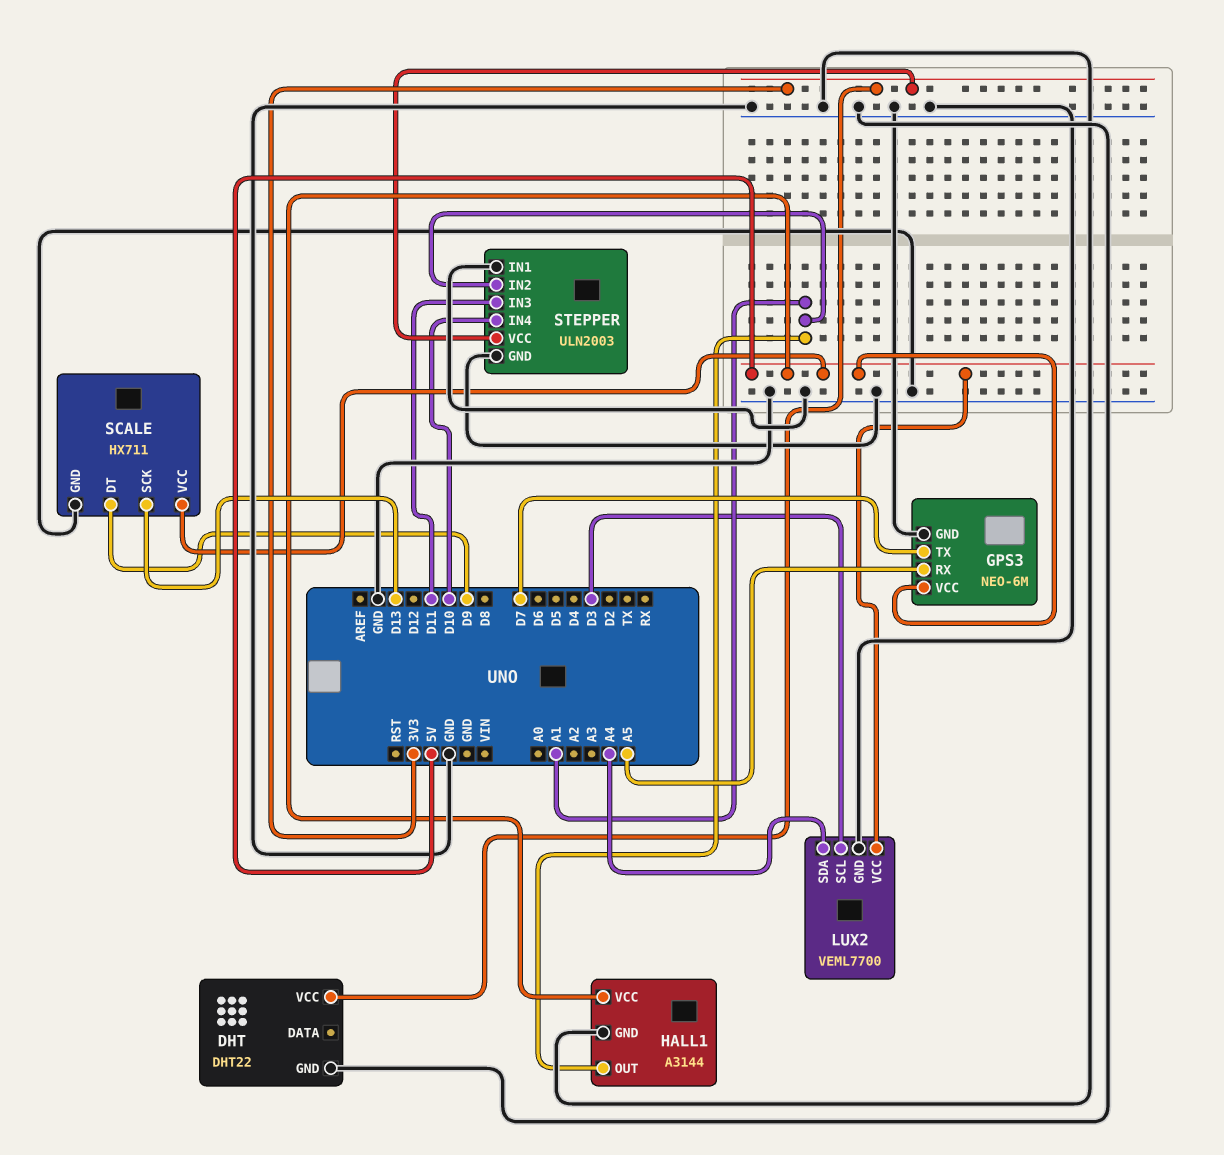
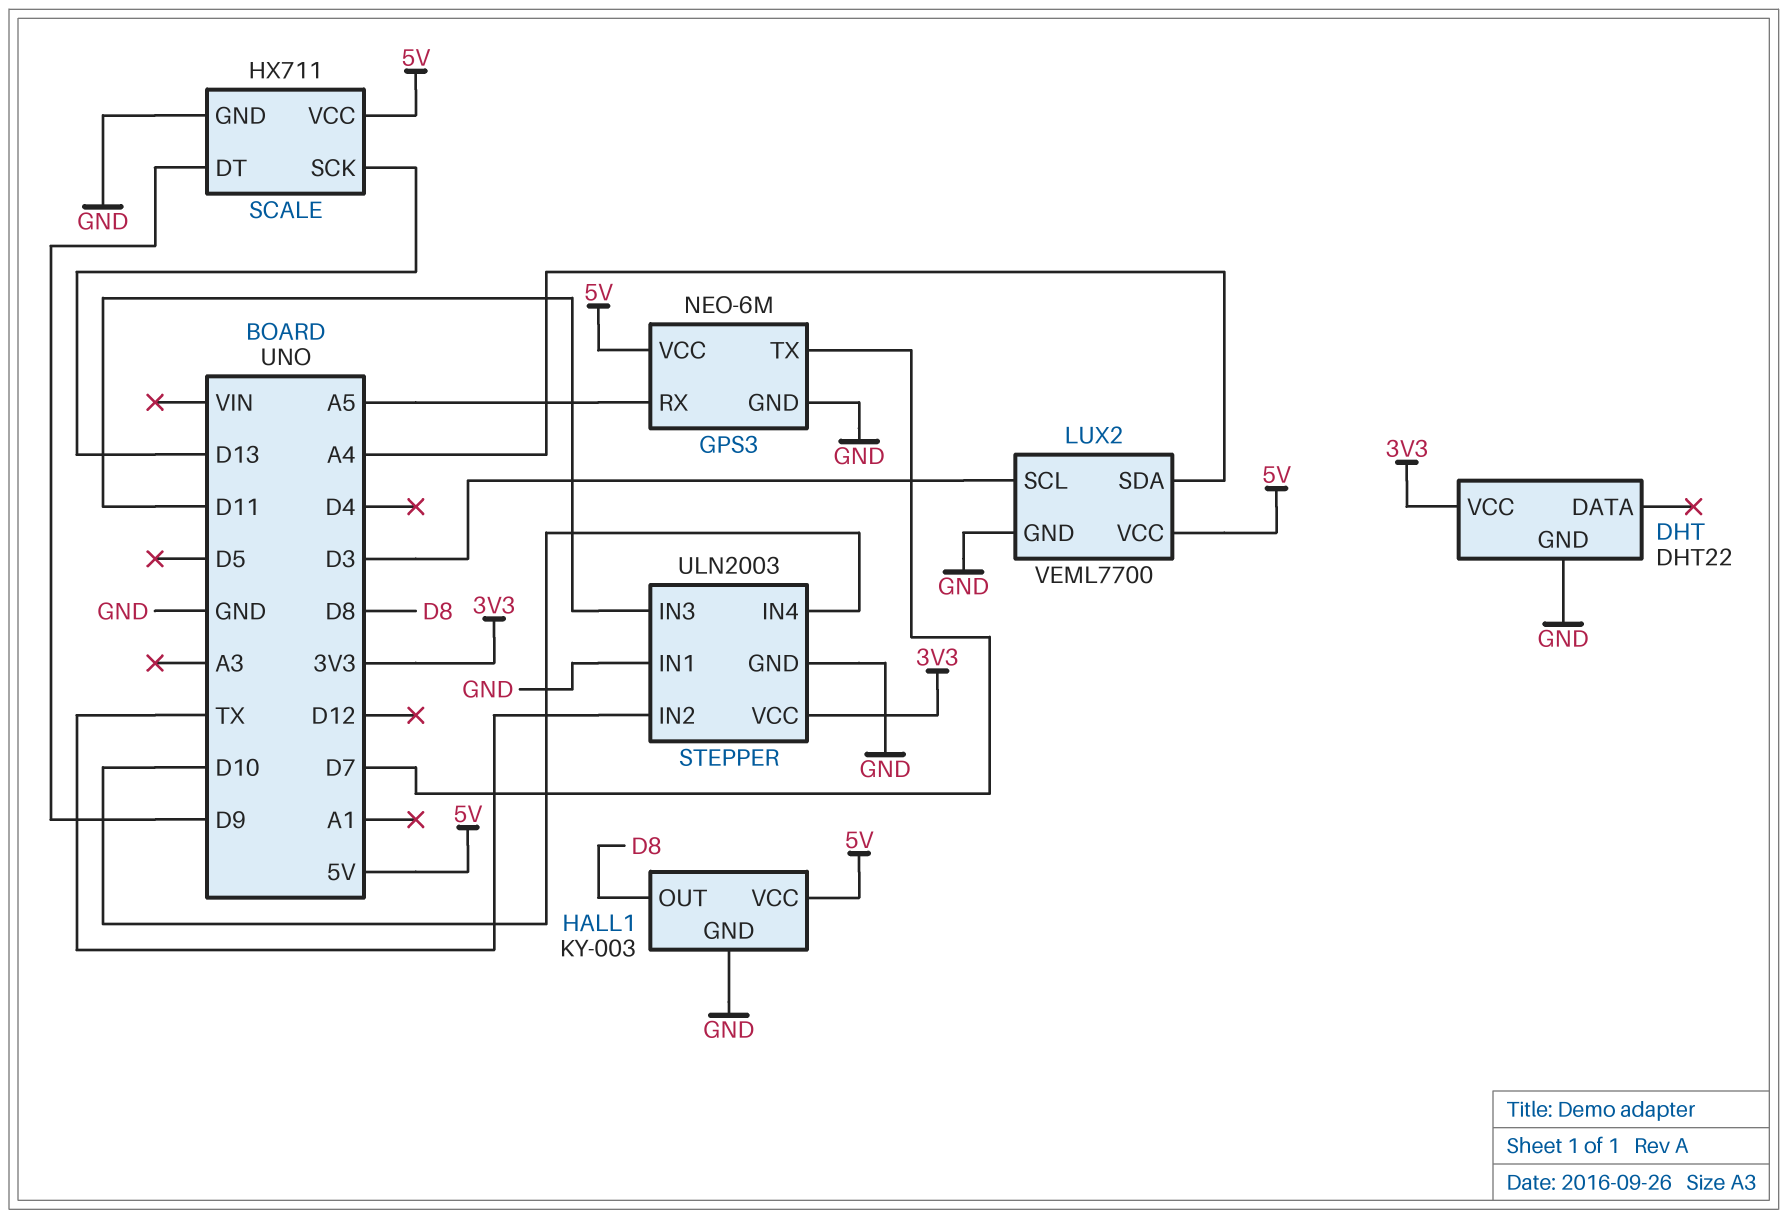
HALL1: A3144 -> KY-003
HALL1 pin OUT: A1 -> D8
STEPPER pin IN2: A1 -> TX

